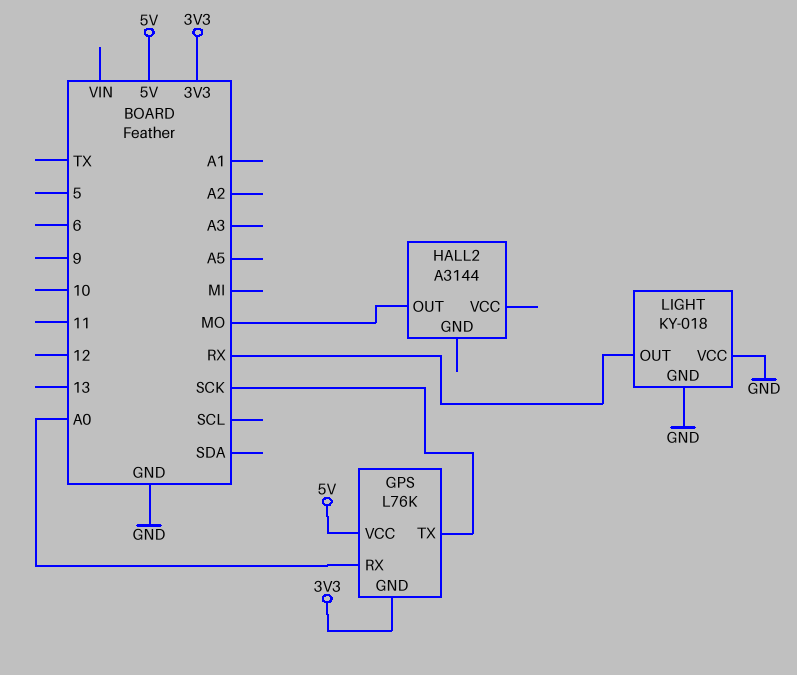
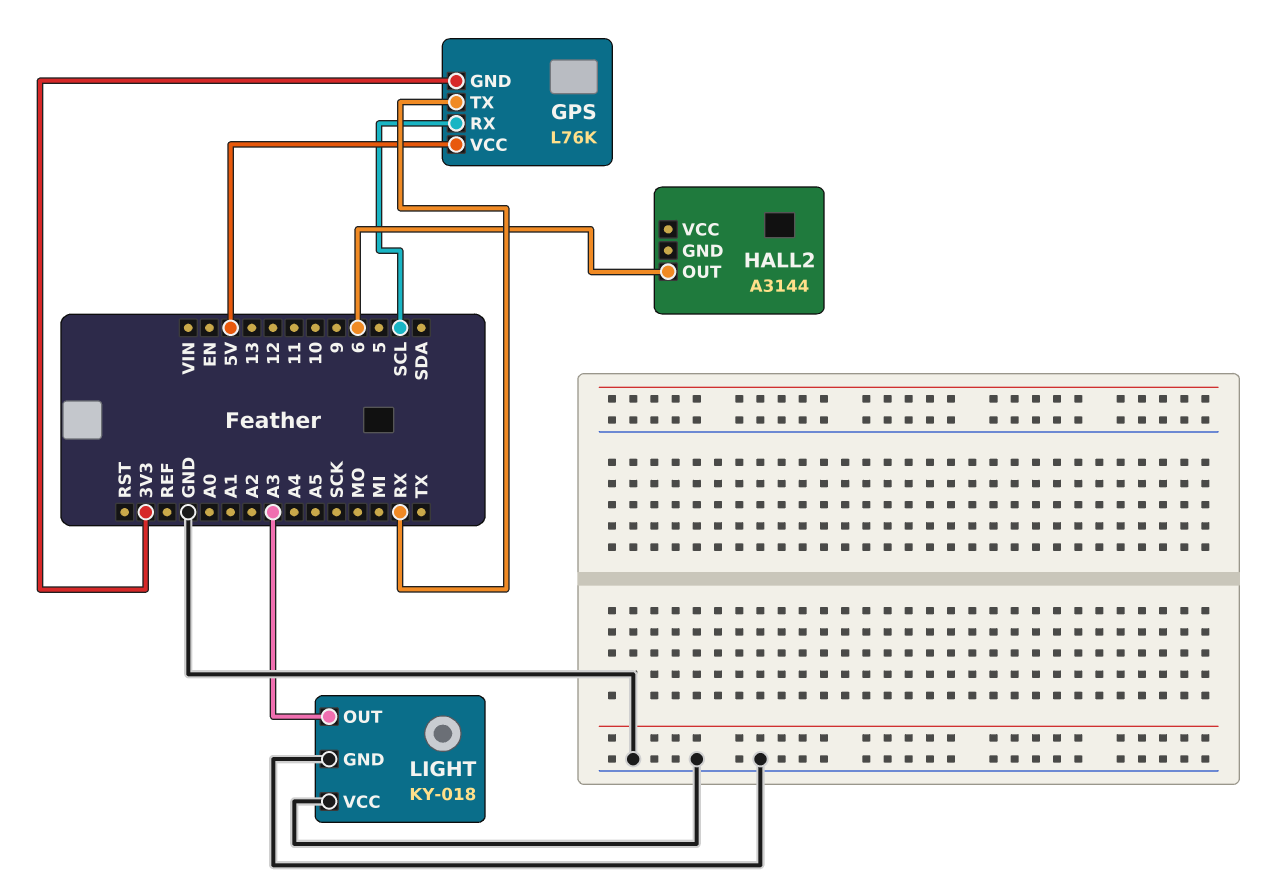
GPS pin RX: A0 -> SCL
GPS pin TX: SCK -> RX
HALL2 pin OUT: MO -> 6
LIGHT pin OUT: RX -> A3

